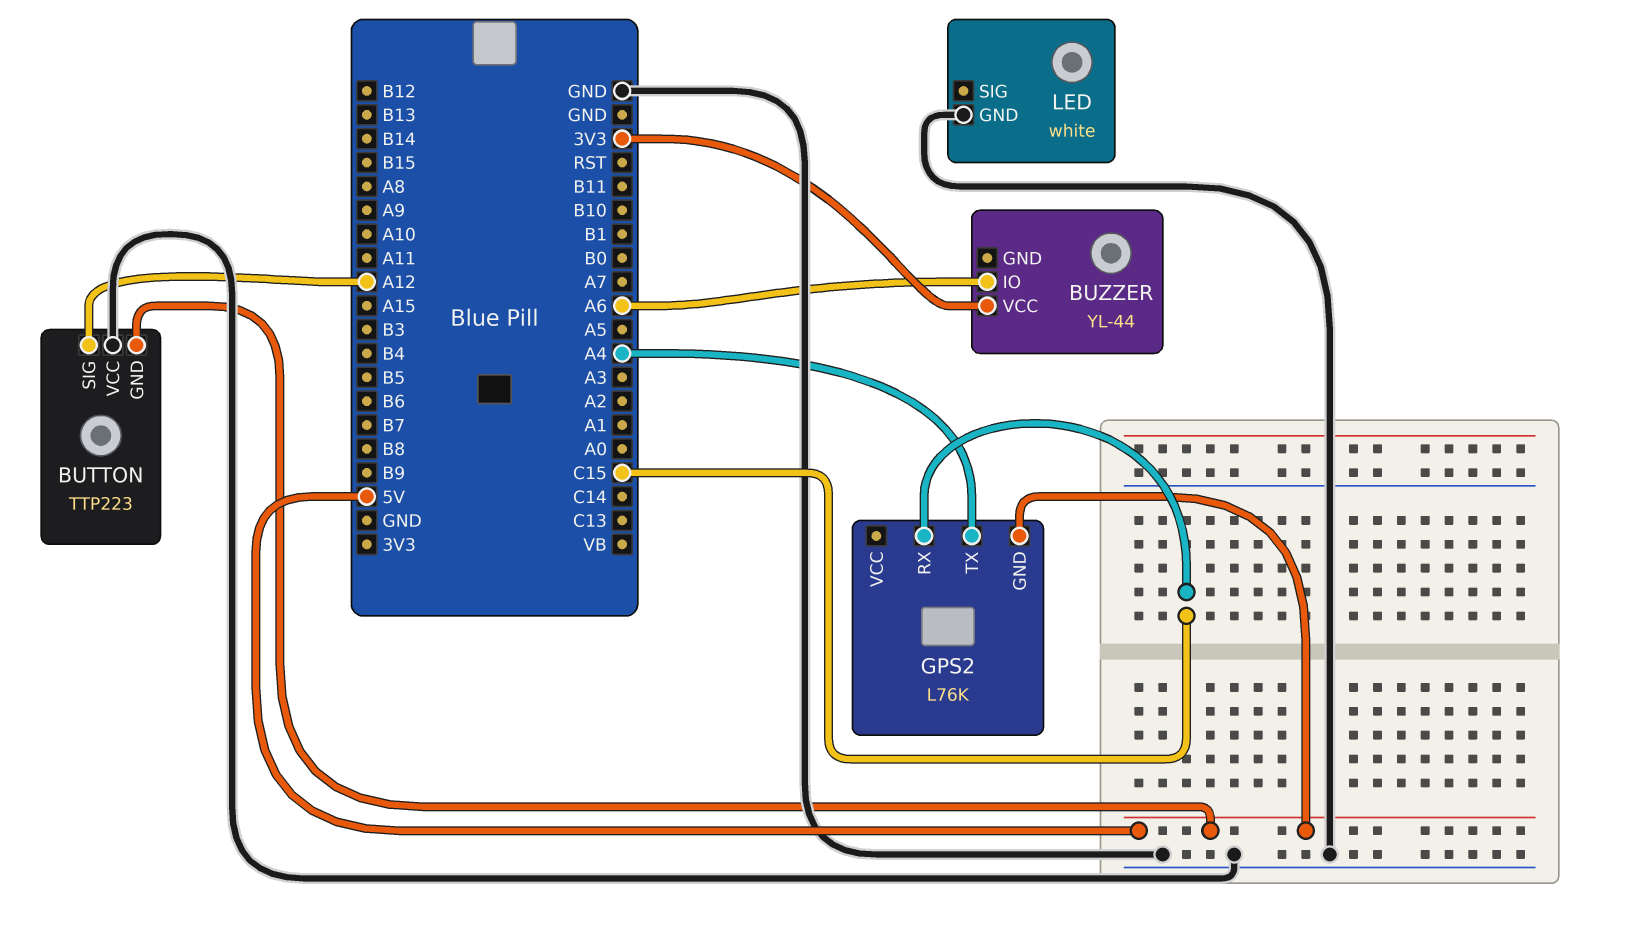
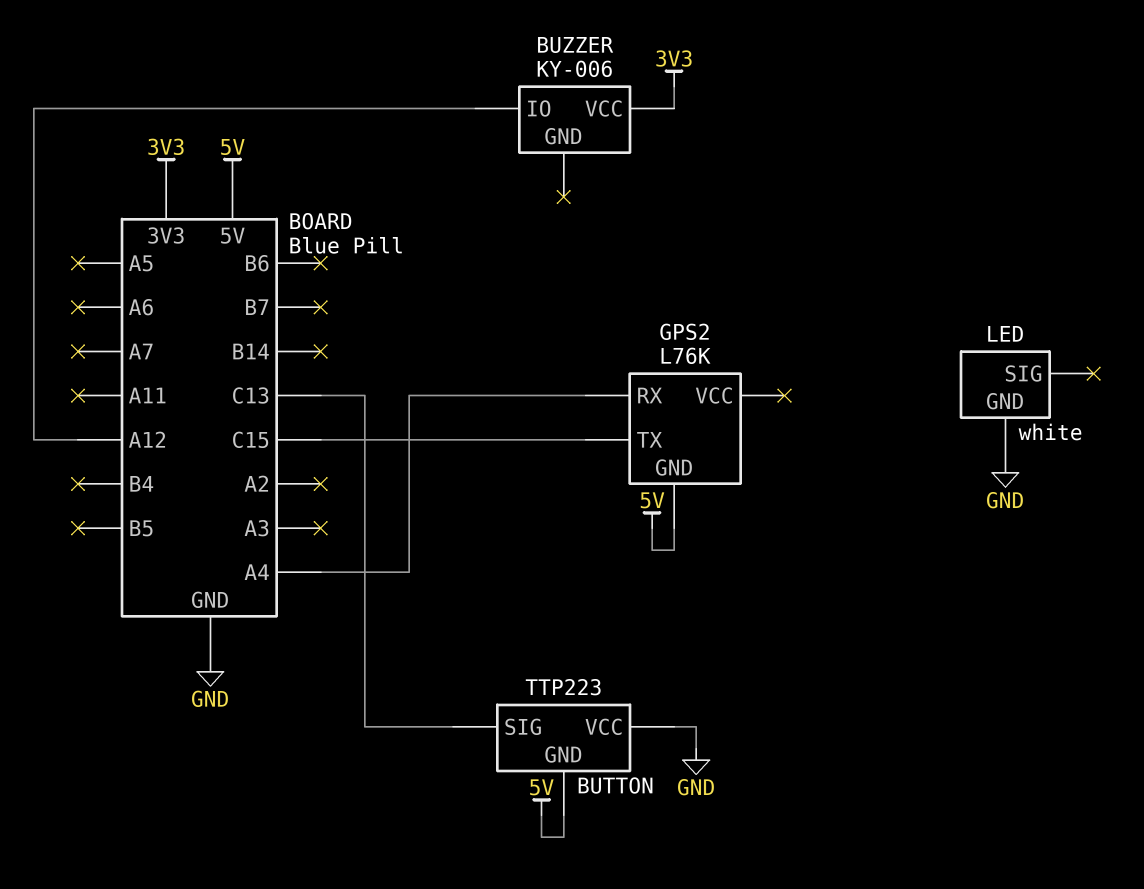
BUTTON pin SIG: A12 -> C13
BUZZER: YL-44 -> KY-006
BUZZER pin IO: A6 -> A12
GPS2 pin RX: C15 -> A4
GPS2 pin TX: A4 -> C15

